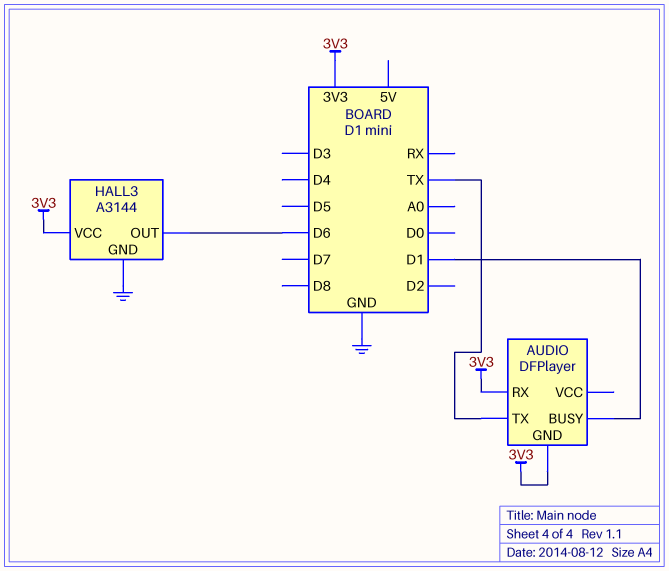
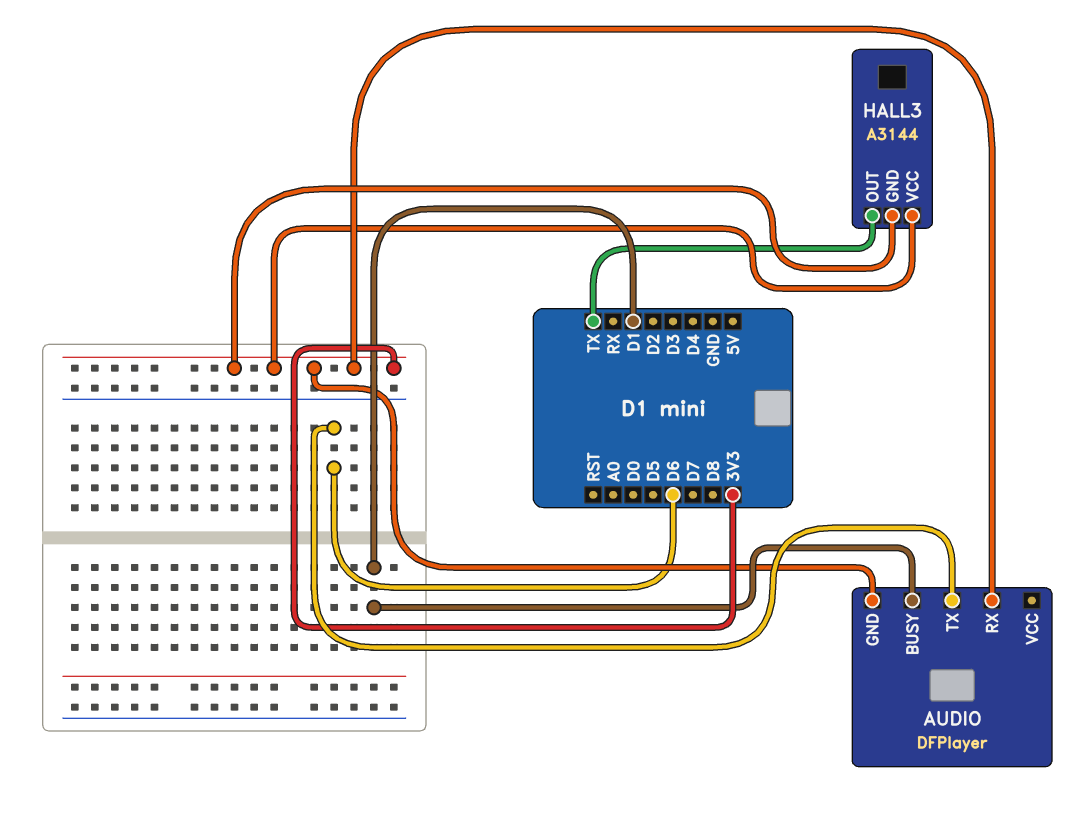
AUDIO pin TX: TX -> D6
HALL3 pin GND: GND -> 3V3
HALL3 pin OUT: D6 -> TX

